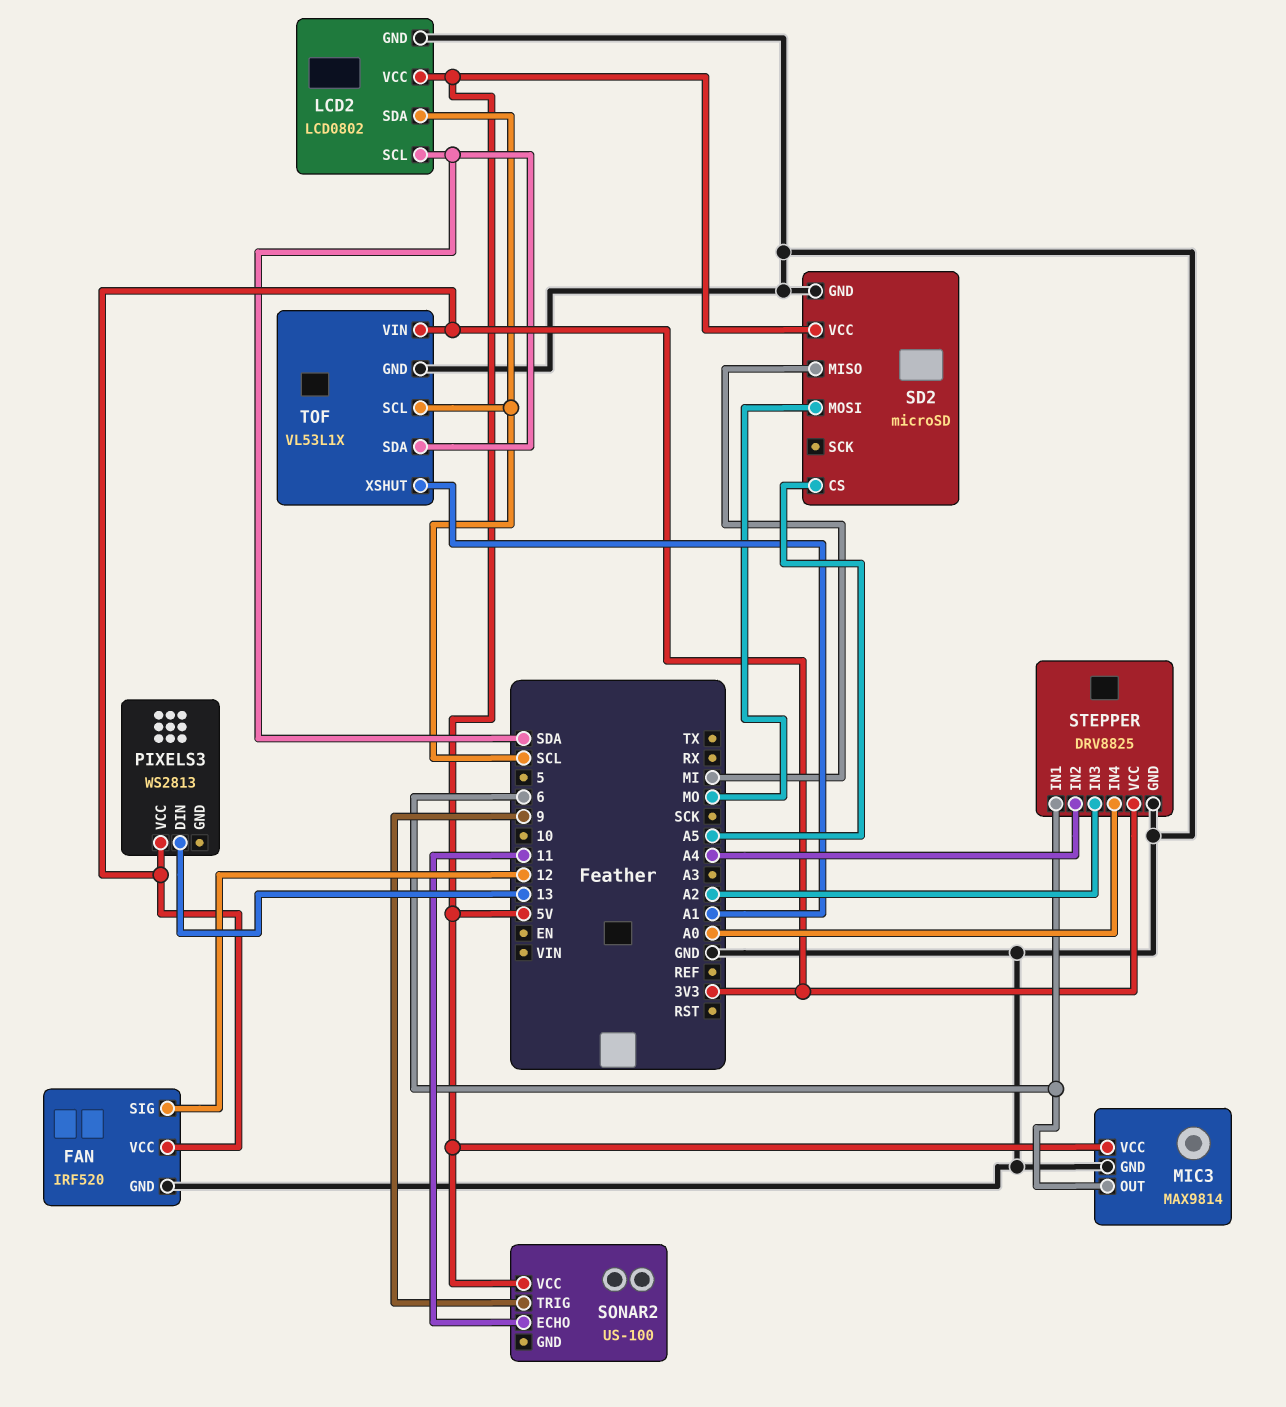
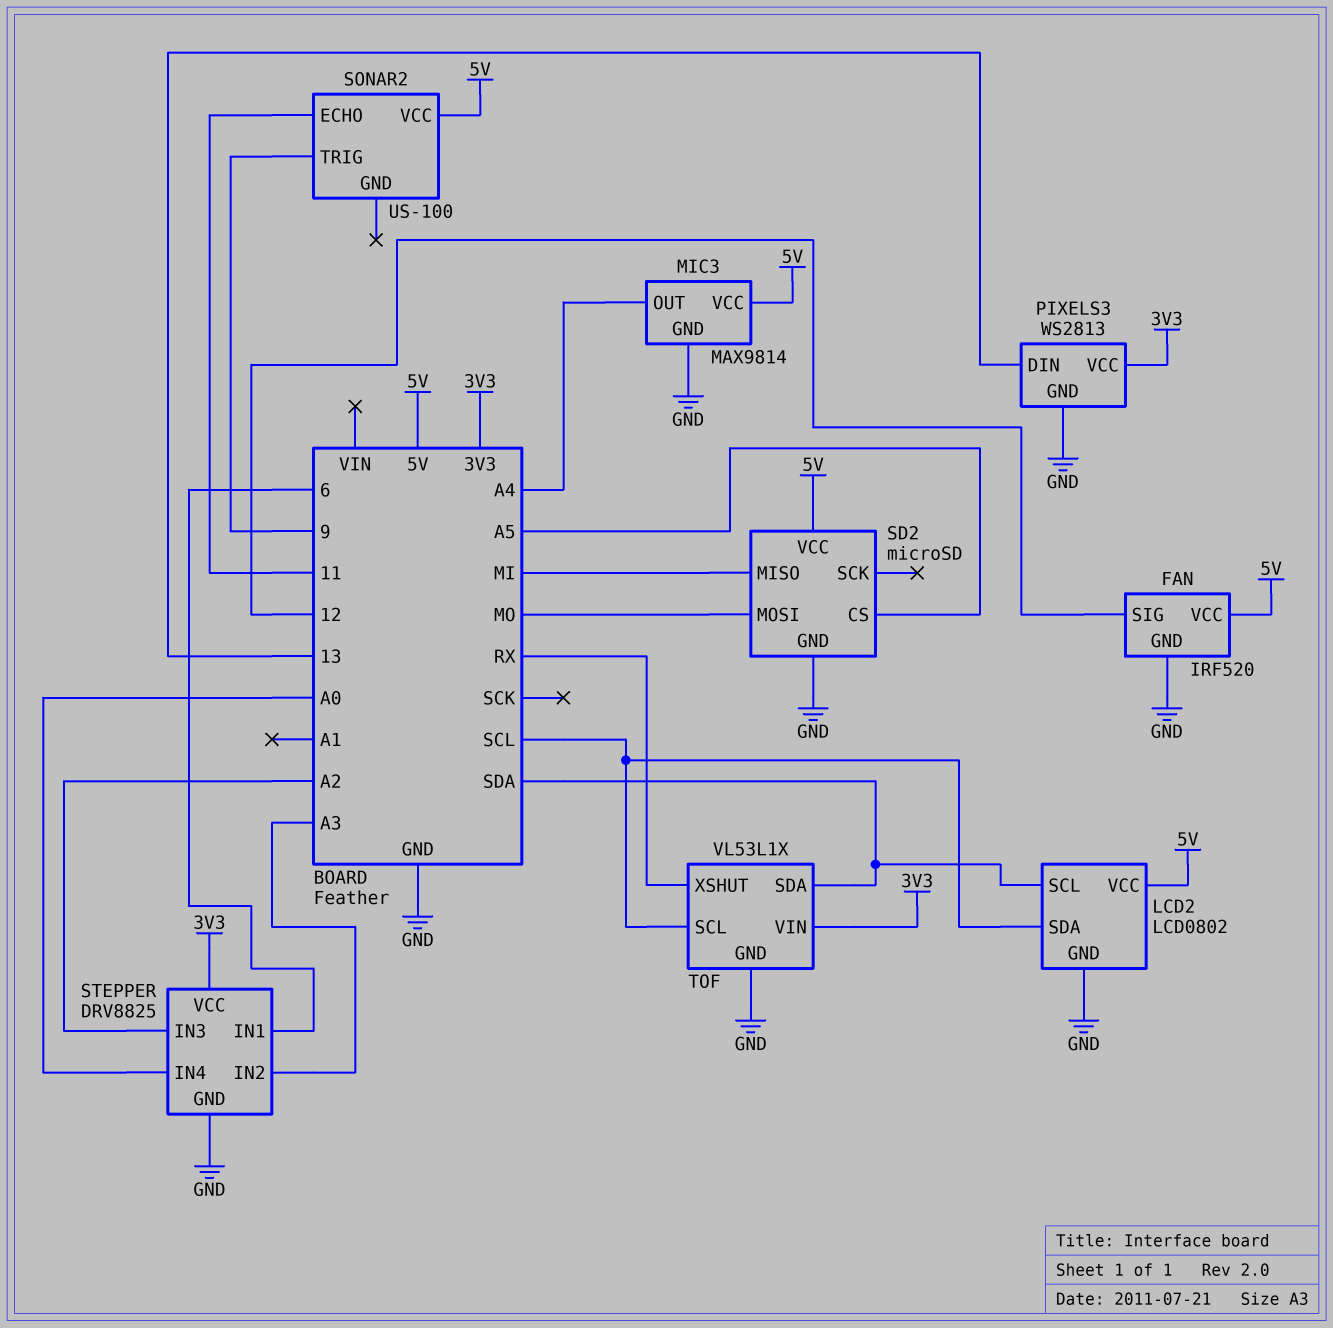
FAN pin VCC: 3V3 -> 5V
MIC3 pin OUT: 6 -> A4
PIXELS3 pin GND: none -> GND
STEPPER pin IN2: A4 -> A3
TOF pin XSHUT: A1 -> RX

